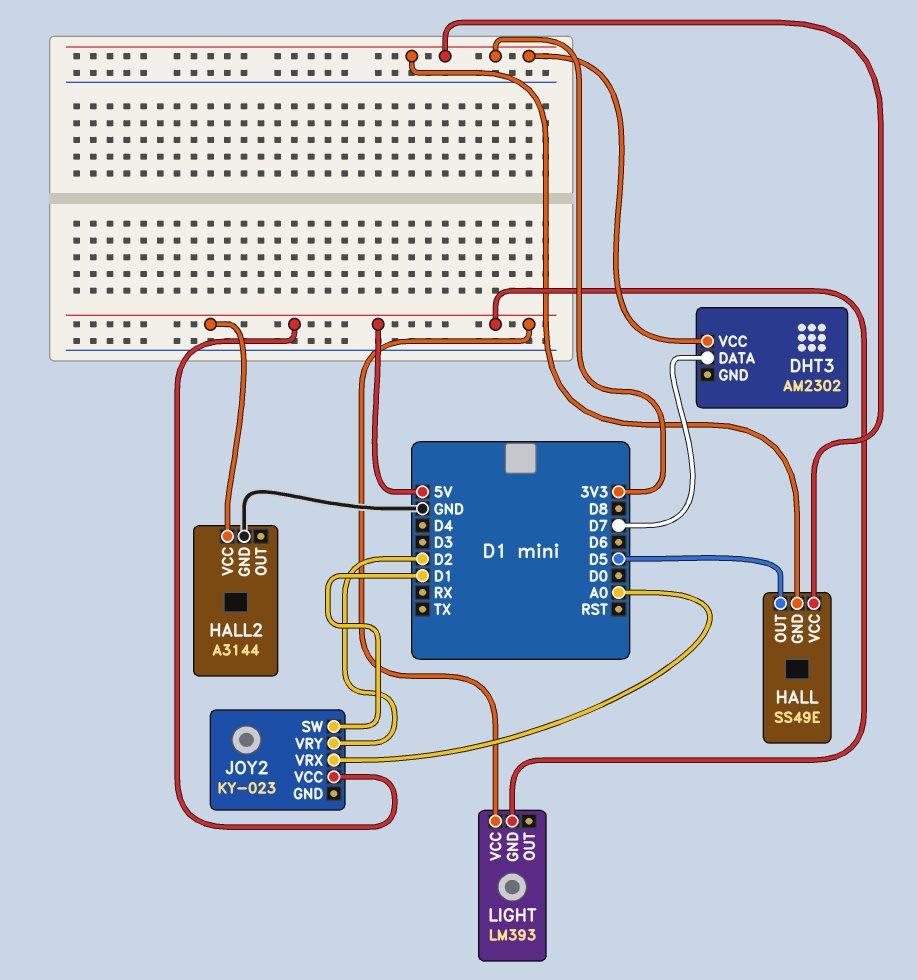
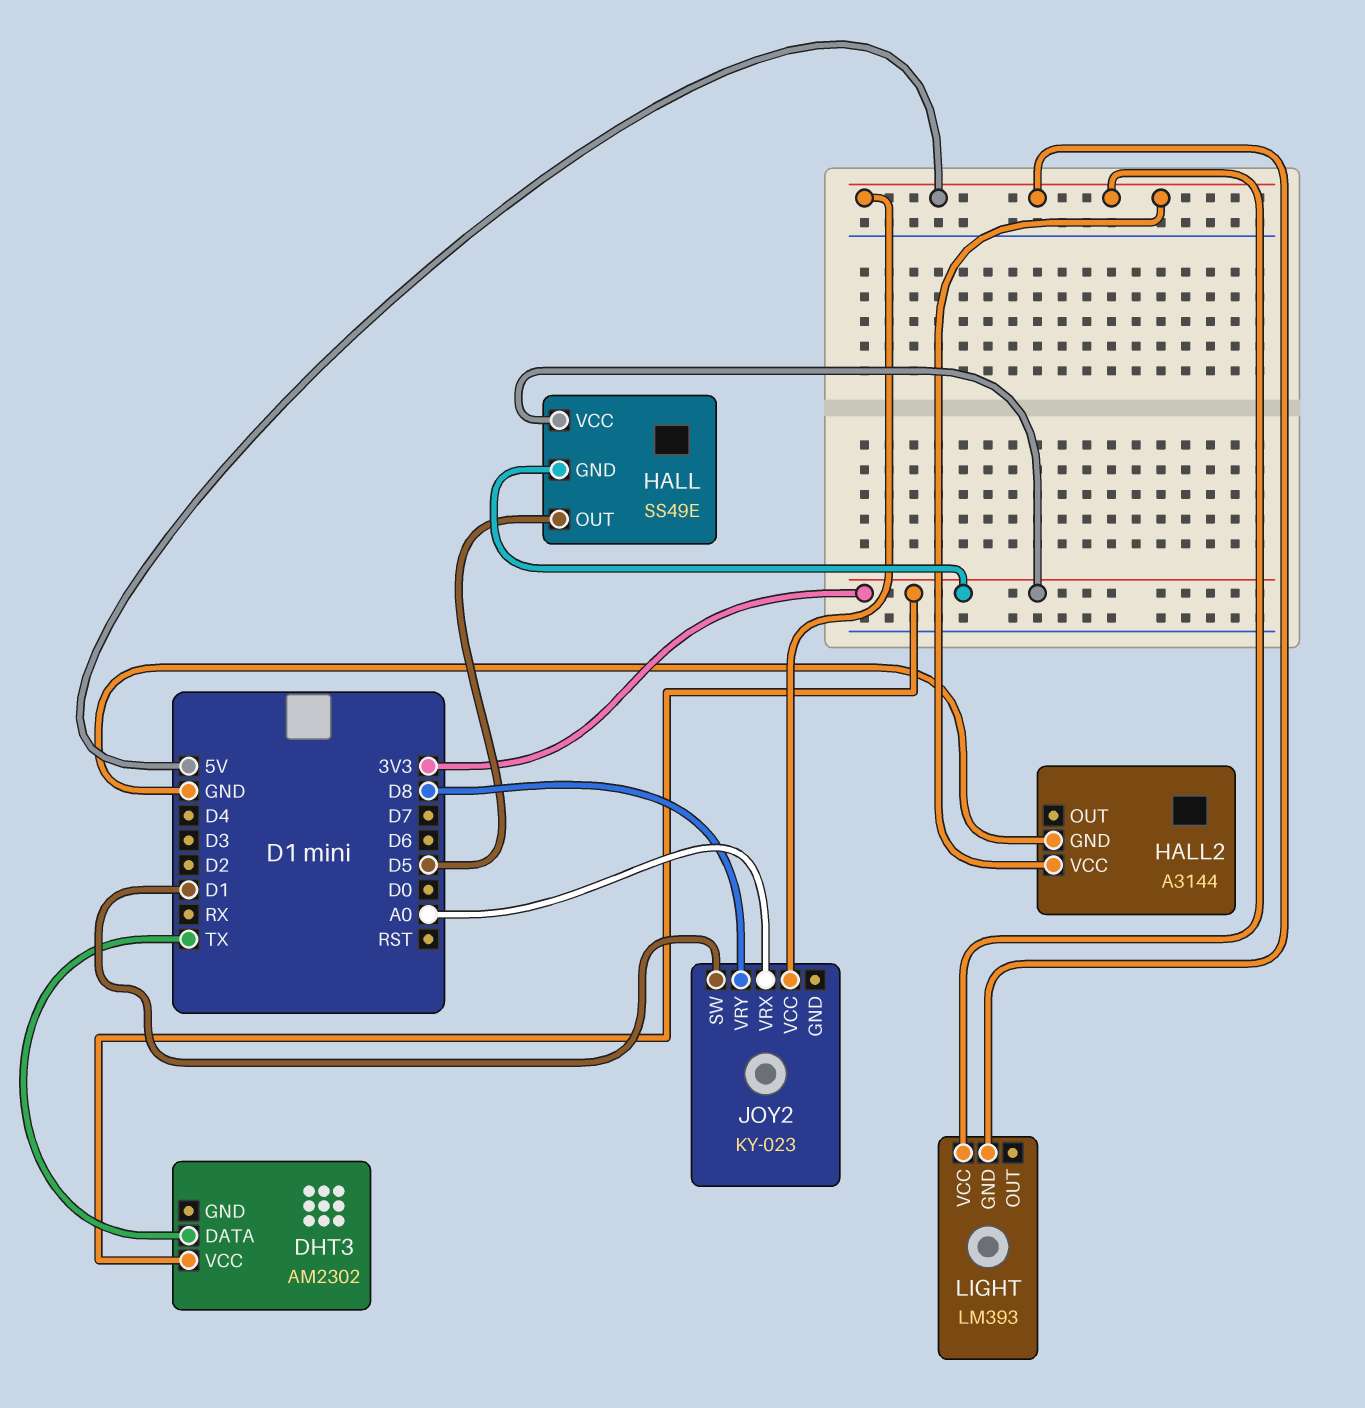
DHT3 pin DATA: D7 -> TX
JOY2 pin VRY: D2 -> D8

